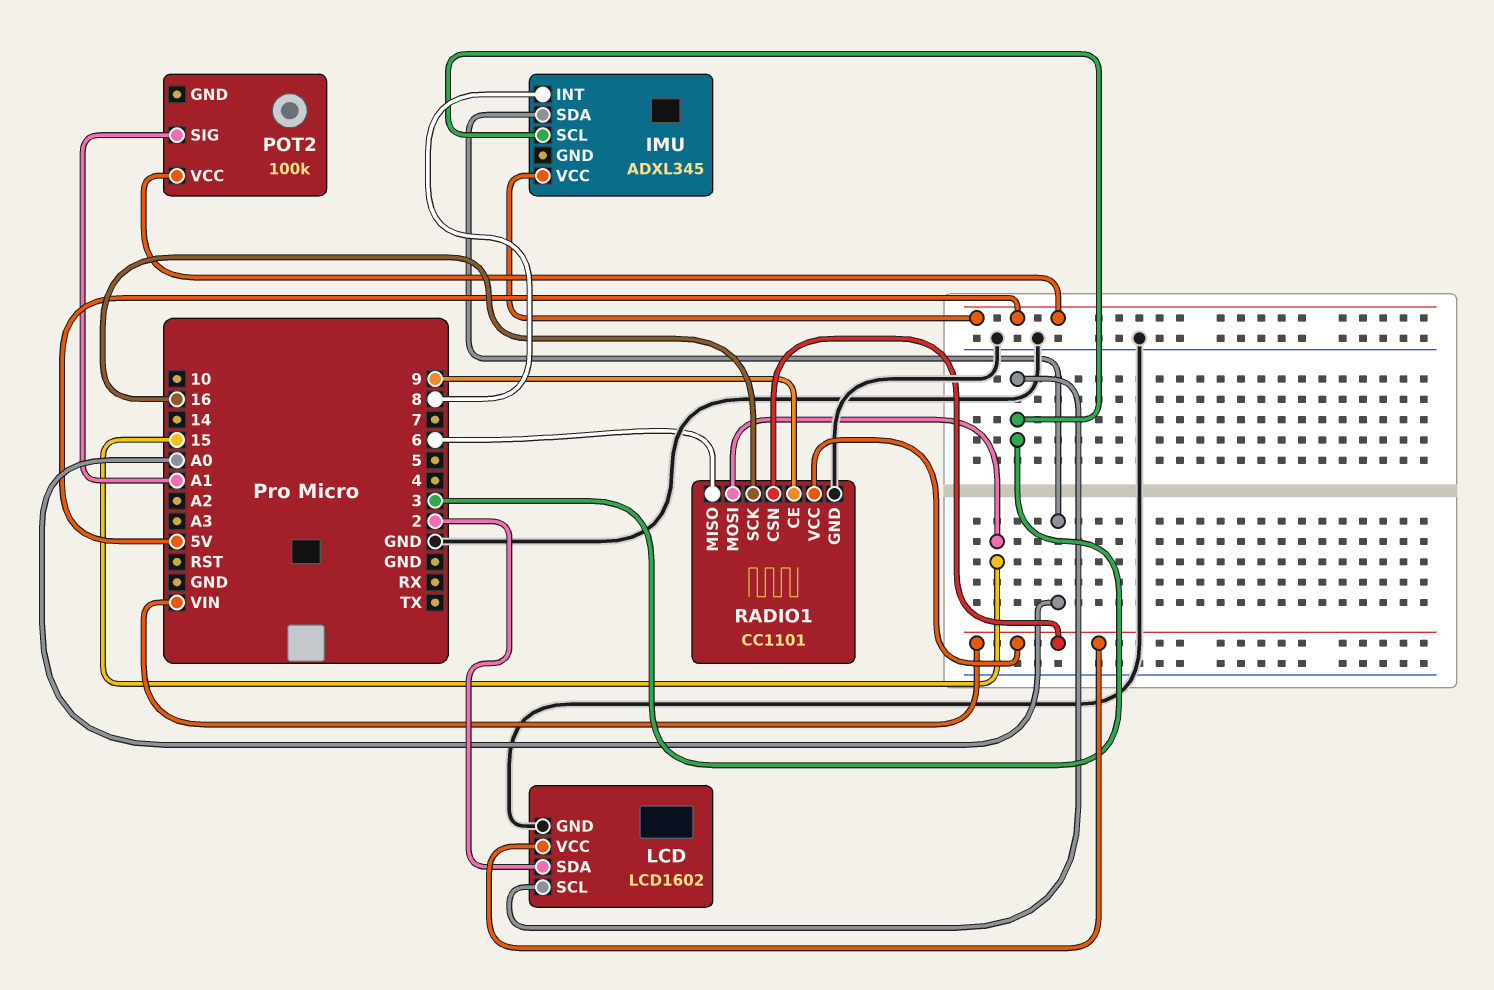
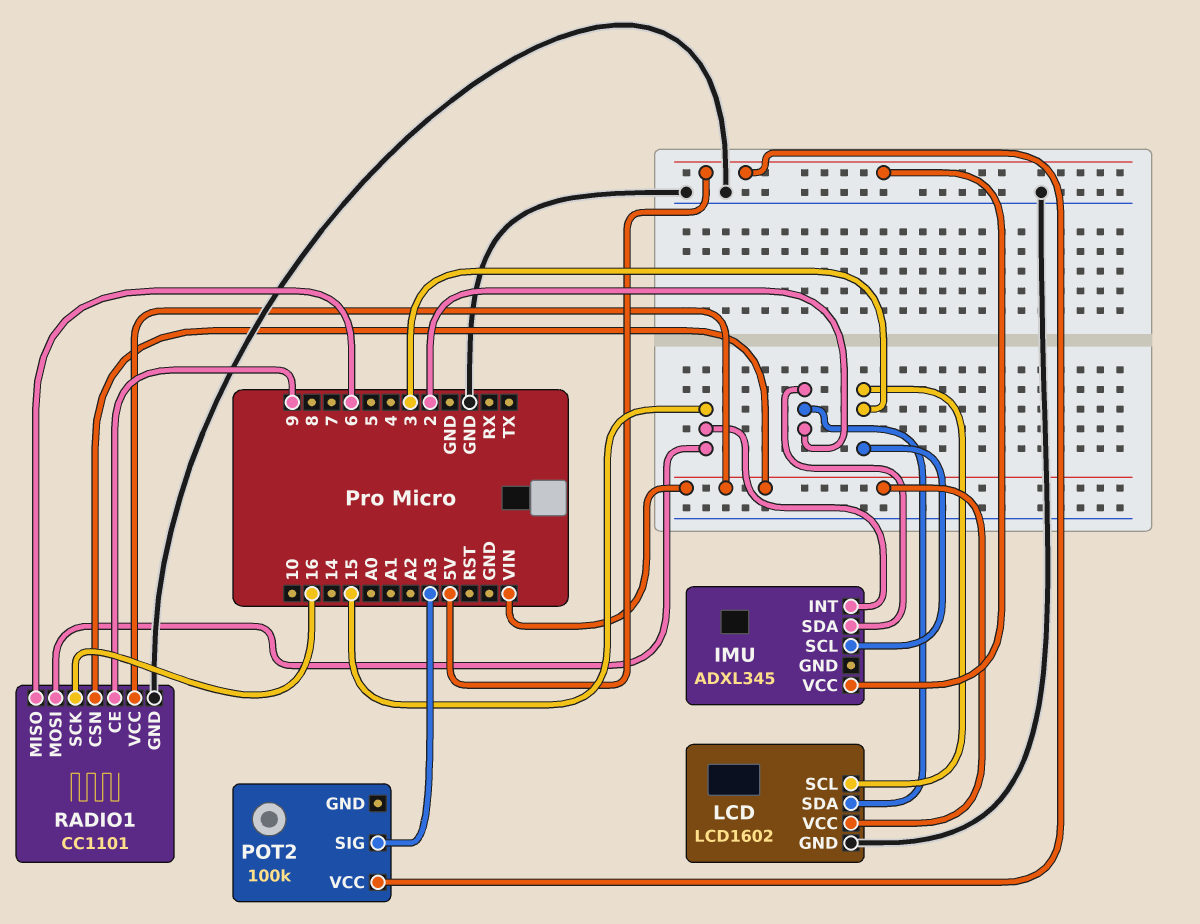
IMU pin INT: 8 -> 15
IMU pin SDA: A0 -> 2
POT2 pin SIG: A1 -> A3

